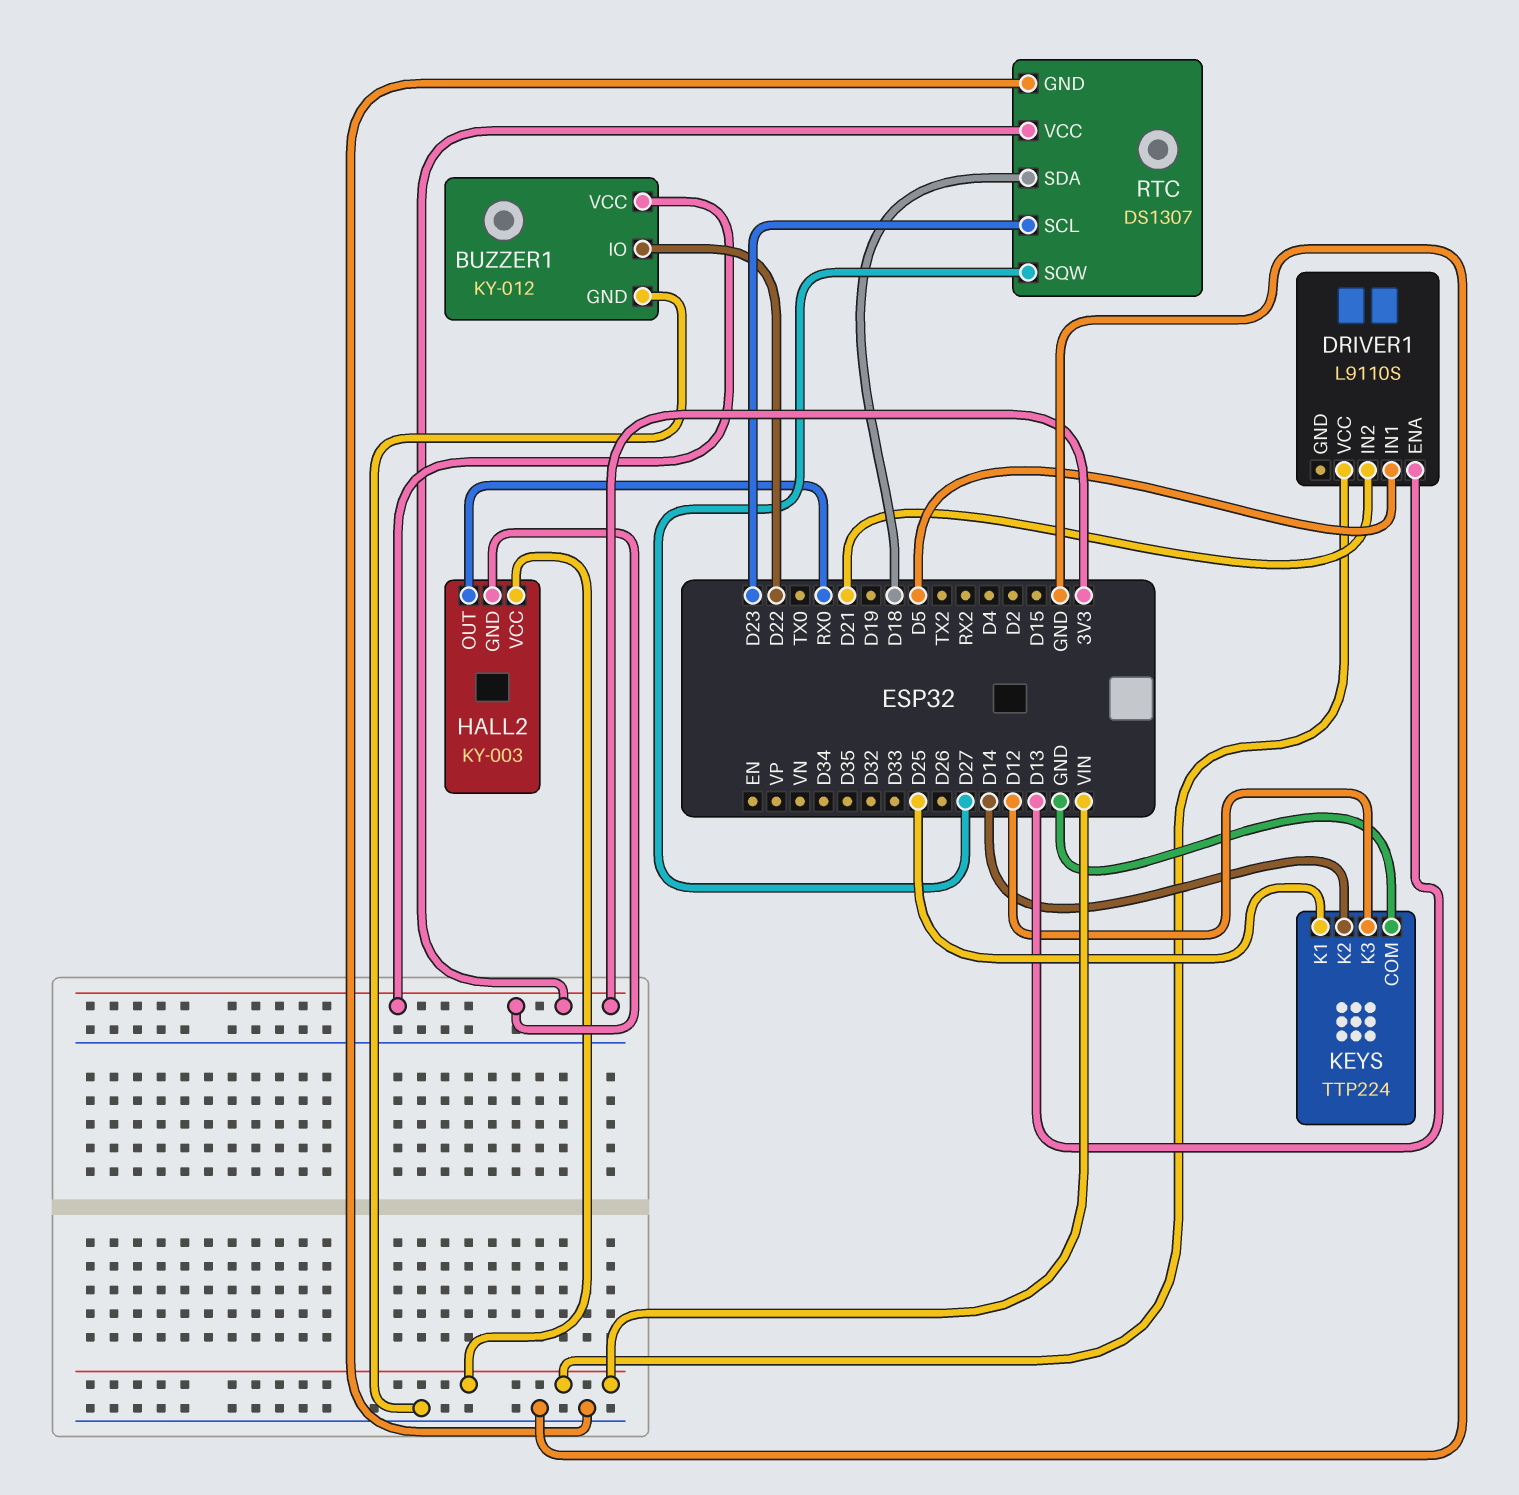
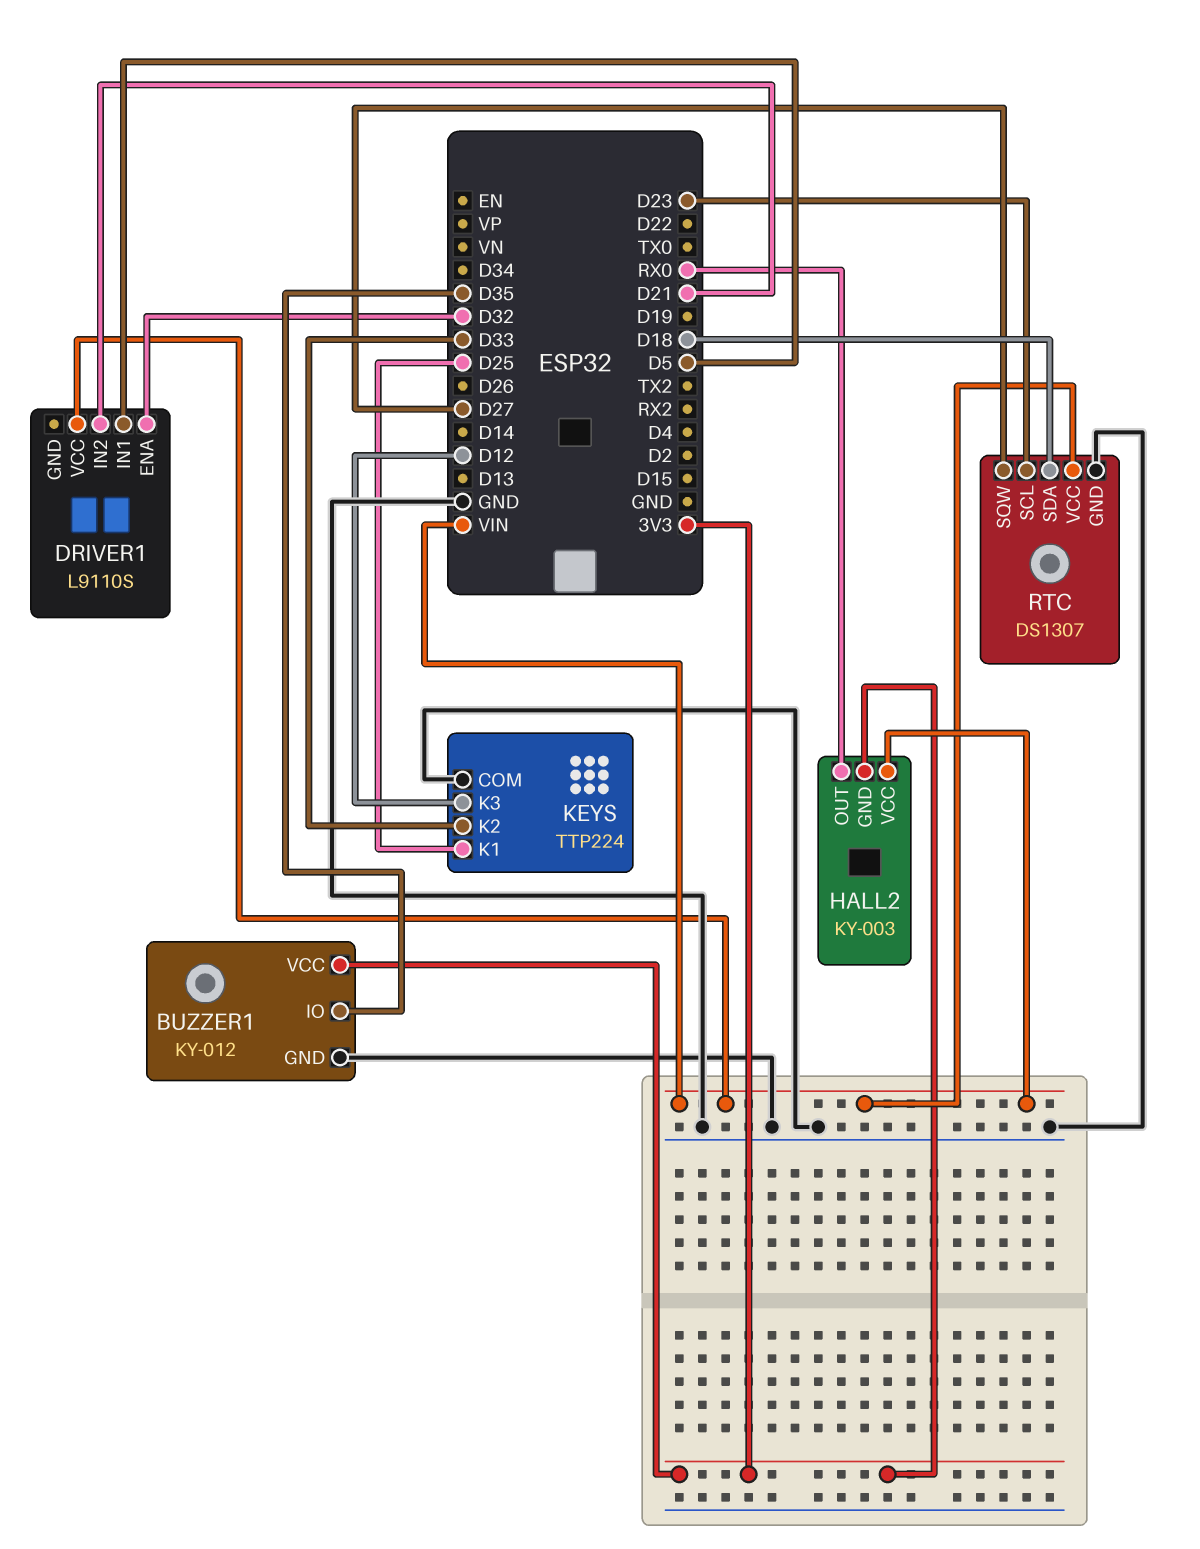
BUZZER1 pin IO: D22 -> D35
DRIVER1 pin ENA: D13 -> D32
KEYS pin K2: D14 -> D33
RTC pin VCC: 3V3 -> VIN

